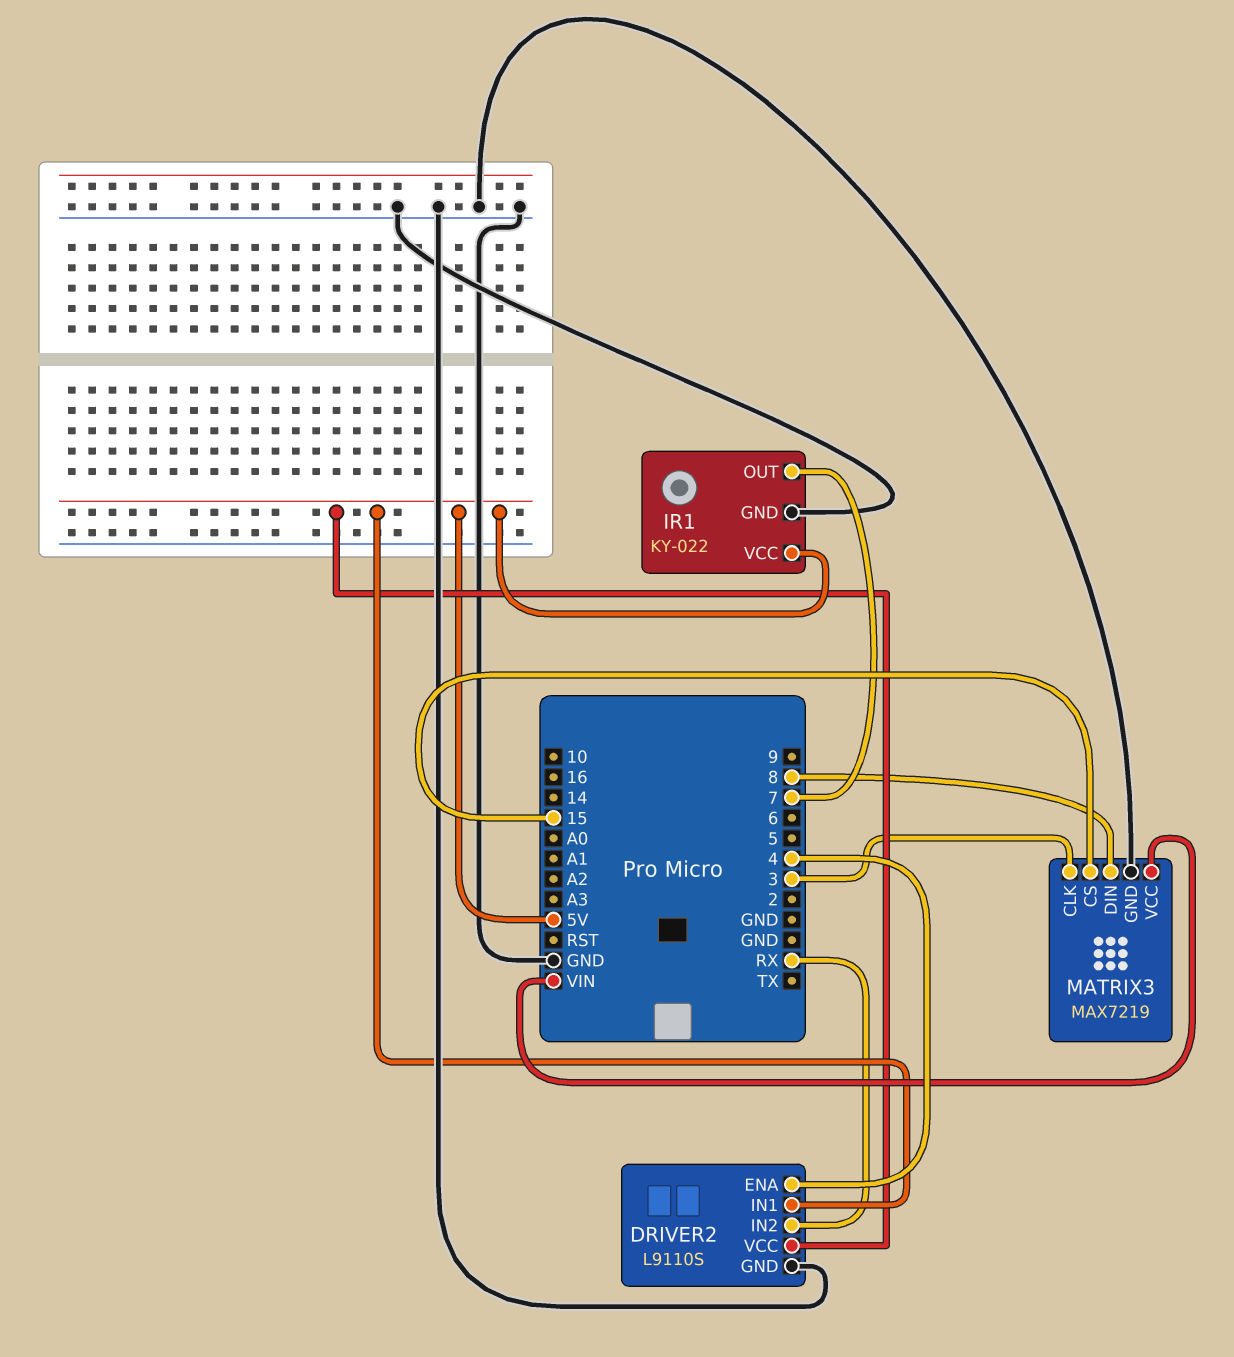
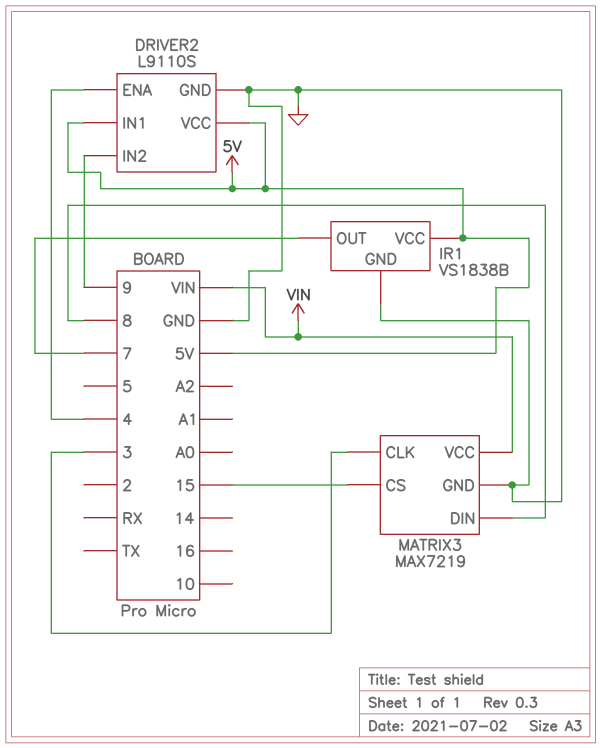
DRIVER2 pin IN2: RX -> 9
IR1: KY-022 -> VS1838B

